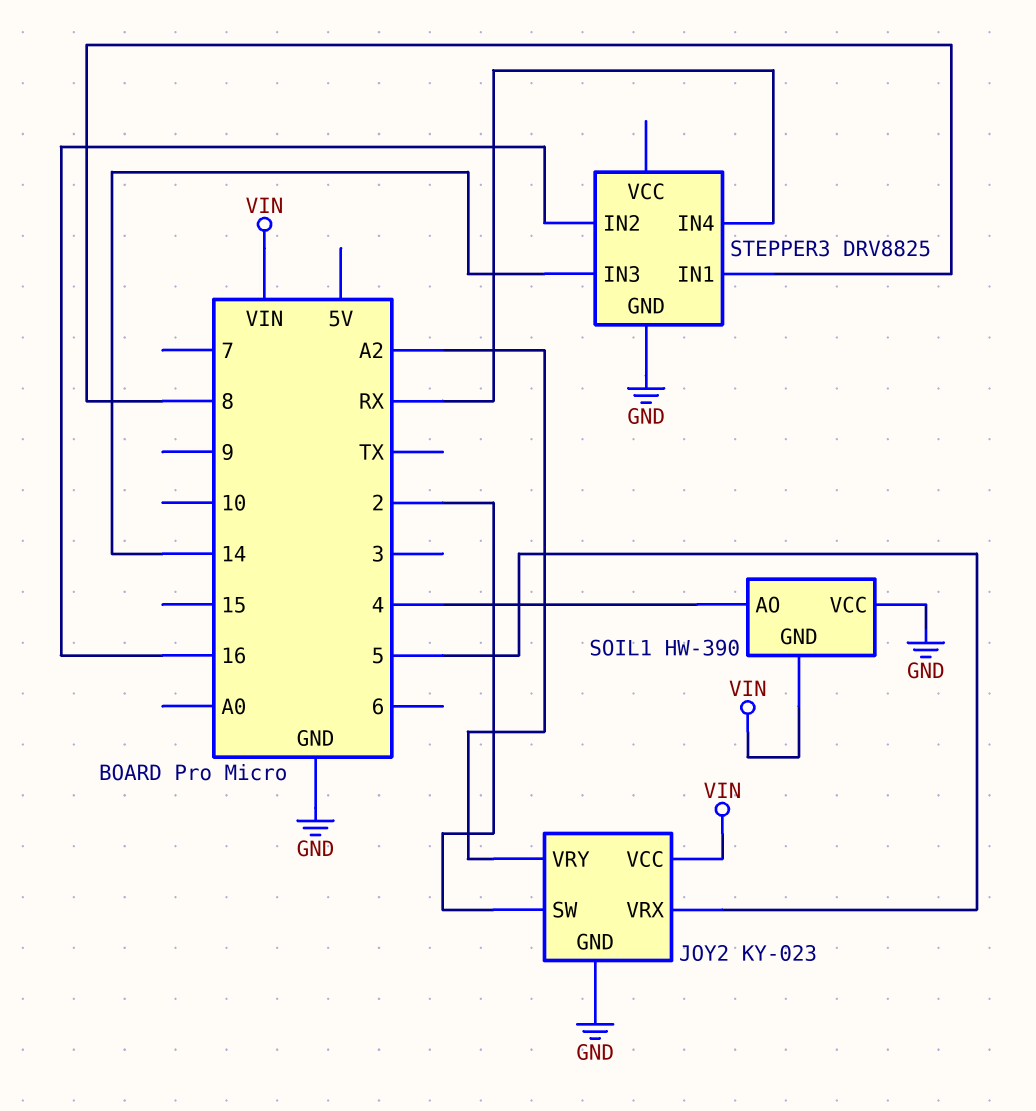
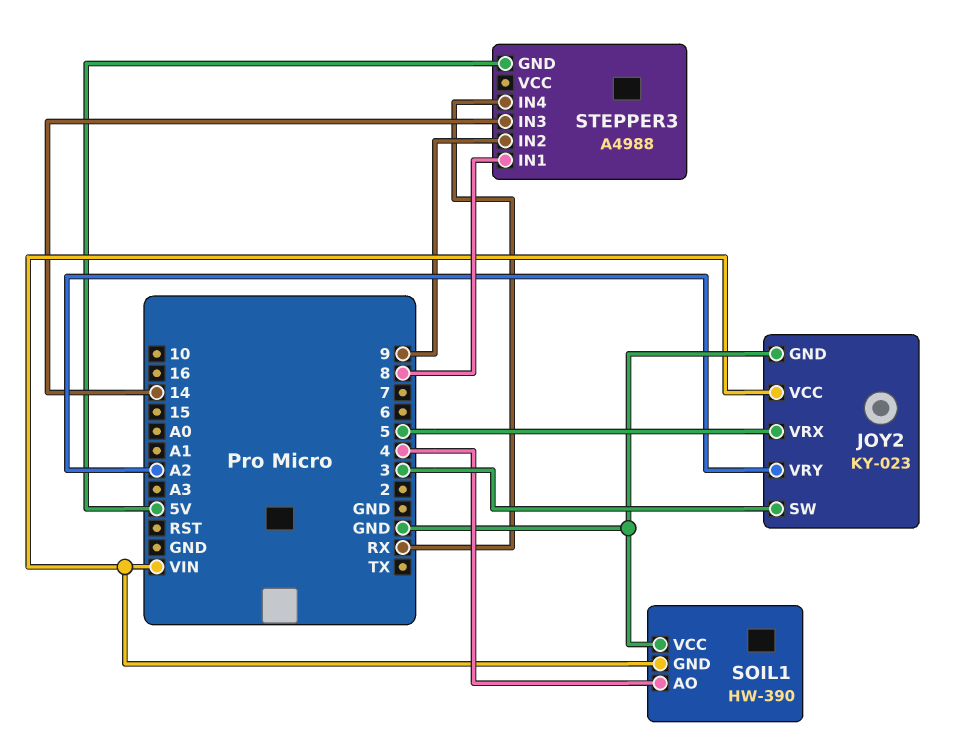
JOY2 pin SW: 2 -> 3
STEPPER3: DRV8825 -> A4988
STEPPER3 pin GND: GND -> 5V
STEPPER3 pin IN2: 16 -> 9

